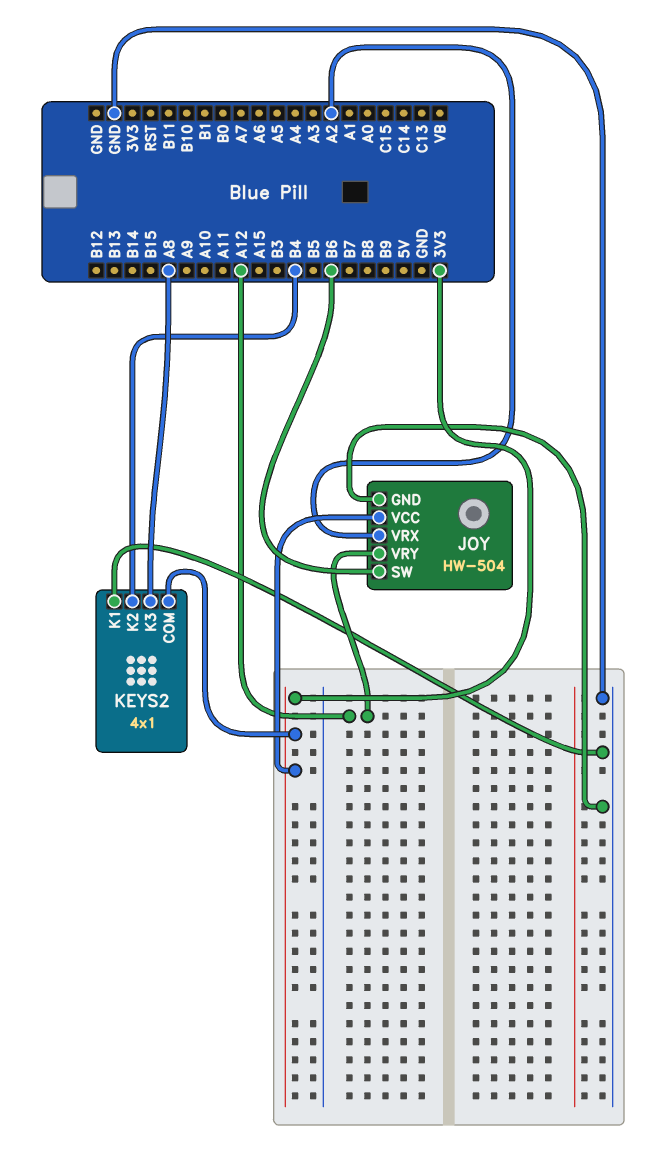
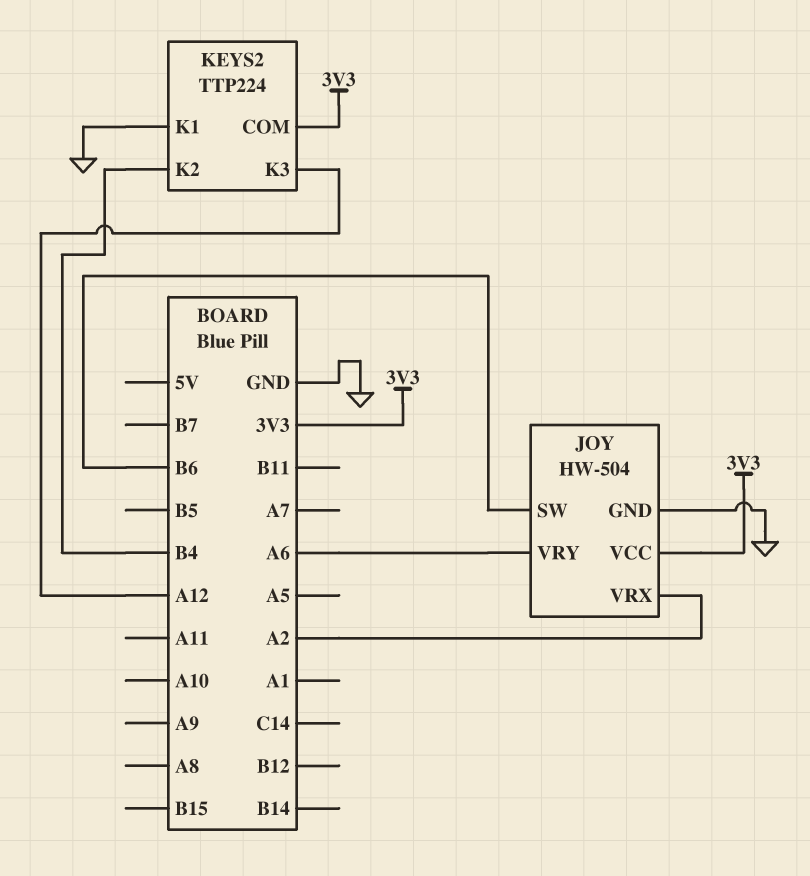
JOY pin VRY: A12 -> A6
KEYS2: 4x1 -> TTP224
KEYS2 pin K3: A8 -> A12

